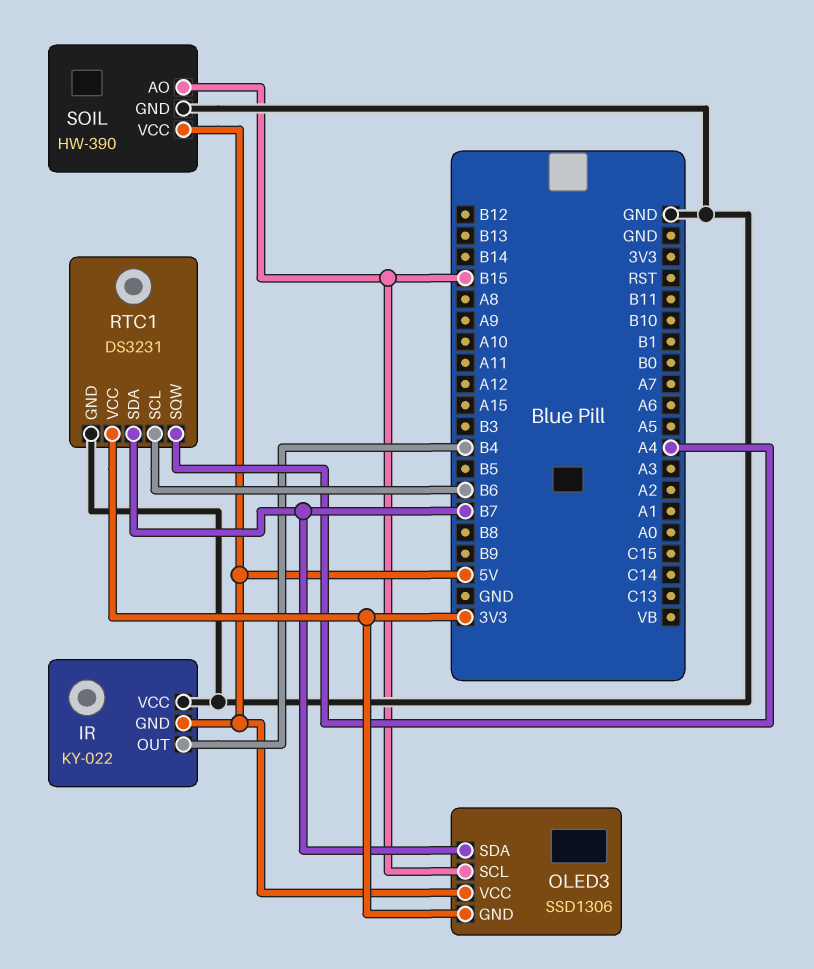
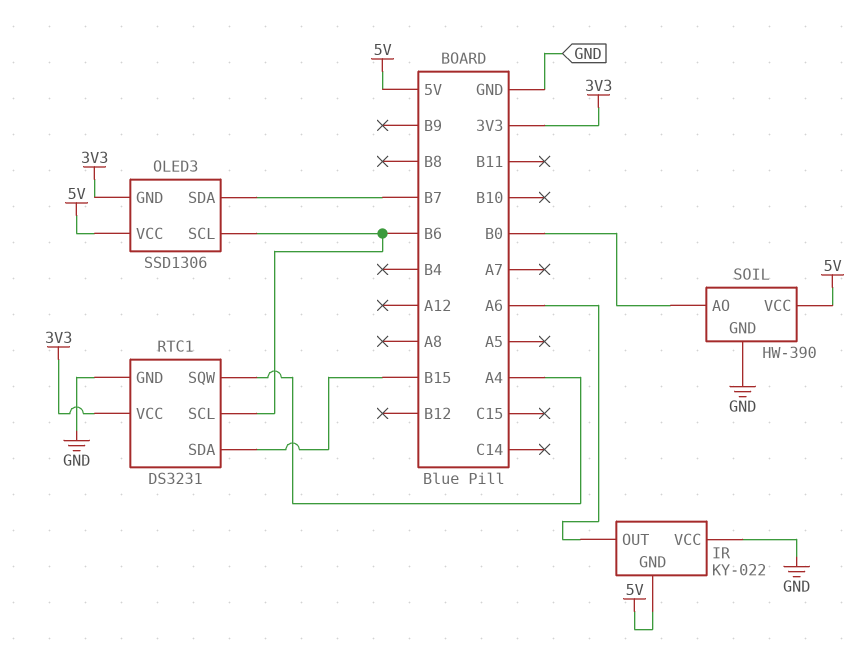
IR pin OUT: B4 -> A6
OLED3 pin SCL: B15 -> B6
RTC1 pin SDA: B7 -> B15
SOIL pin AO: B15 -> B0

